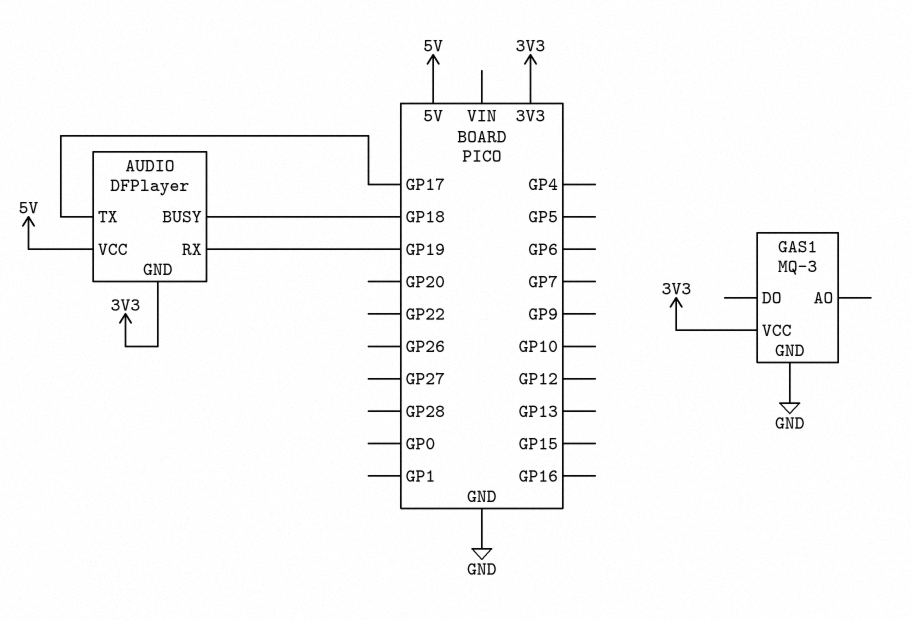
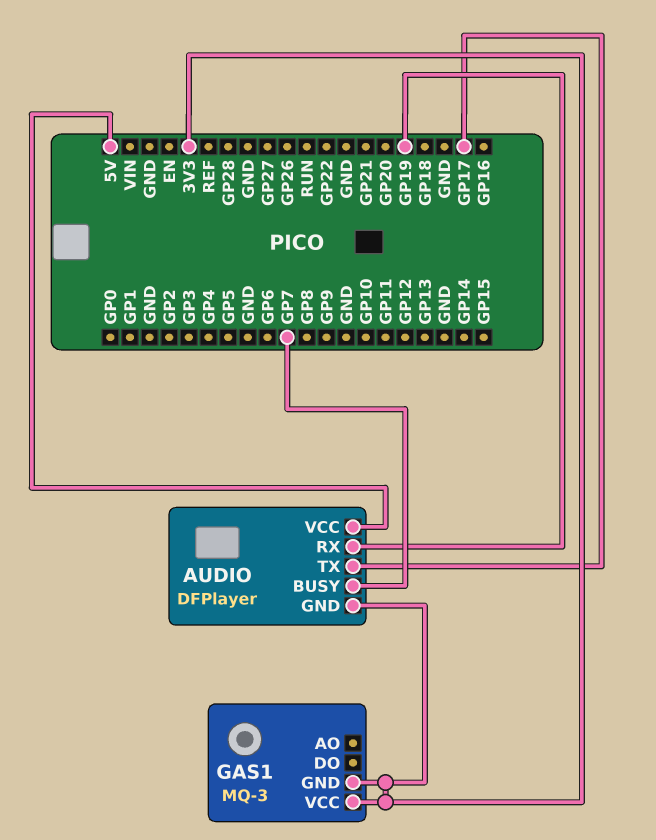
AUDIO pin BUSY: GP18 -> GP7
GAS1 pin GND: GND -> 3V3

